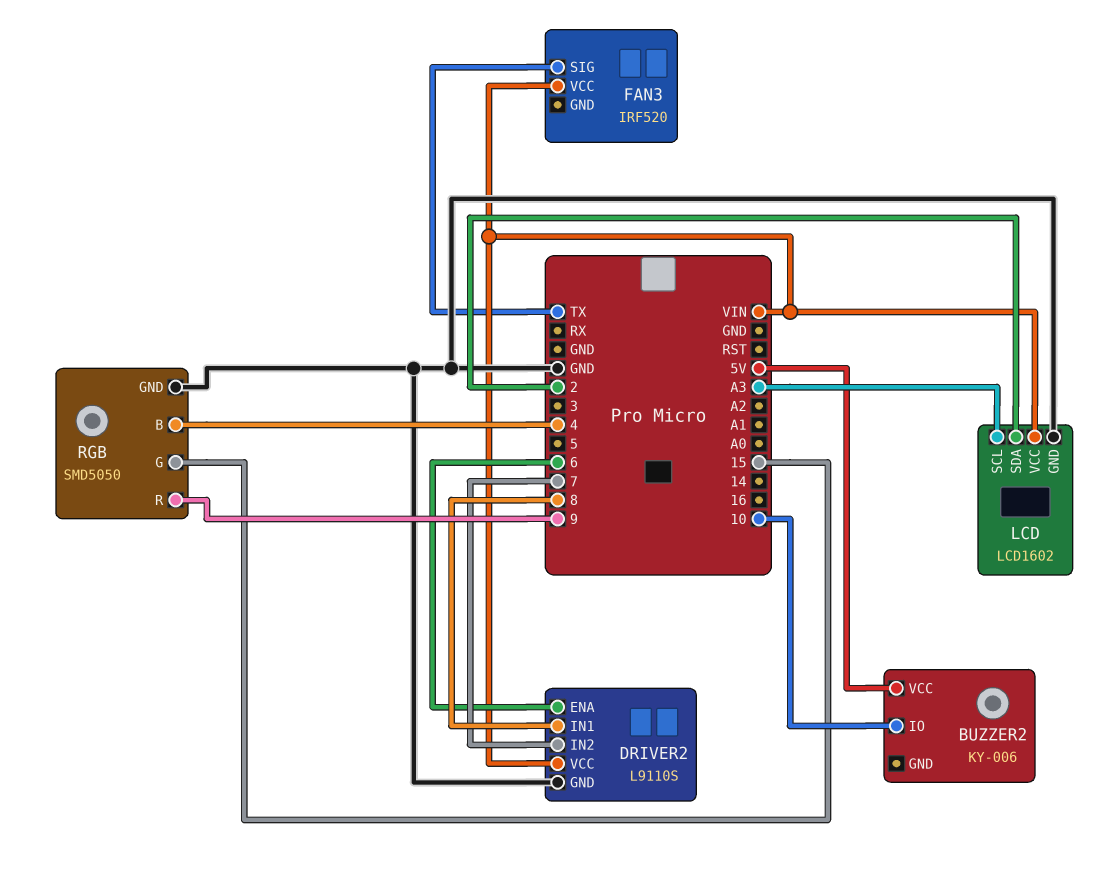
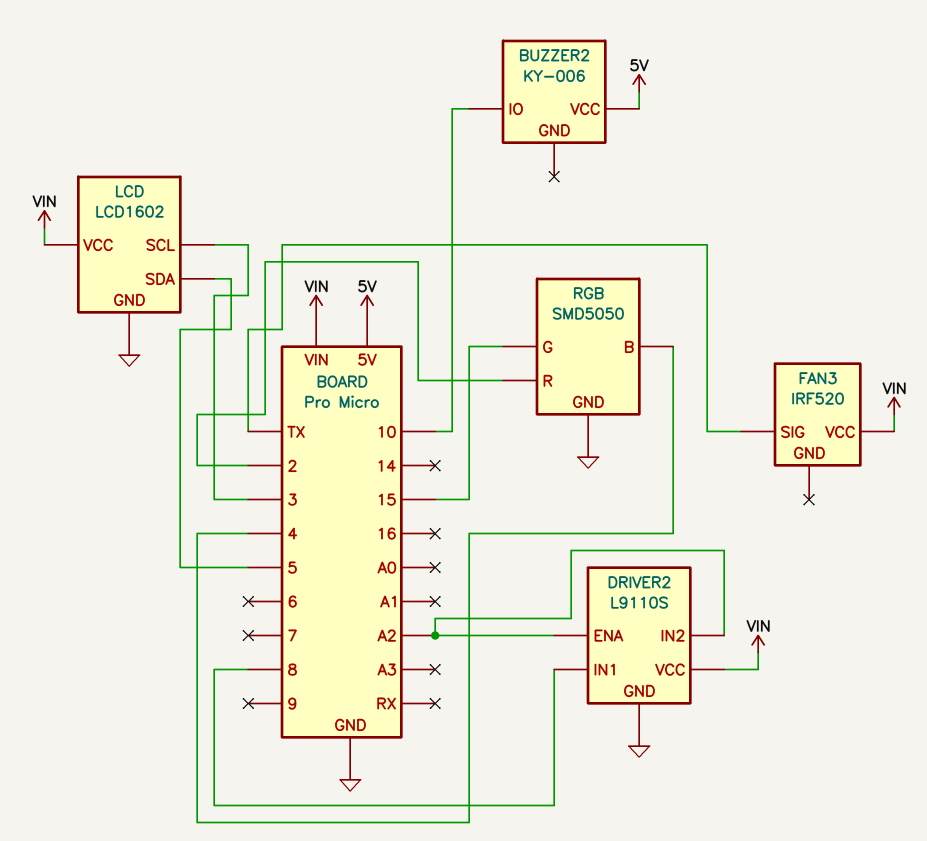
DRIVER2 pin ENA: 6 -> A2
DRIVER2 pin IN2: 7 -> A2
LCD pin SCL: A3 -> 3
LCD pin SDA: 2 -> 5
RGB pin R: 9 -> 2

